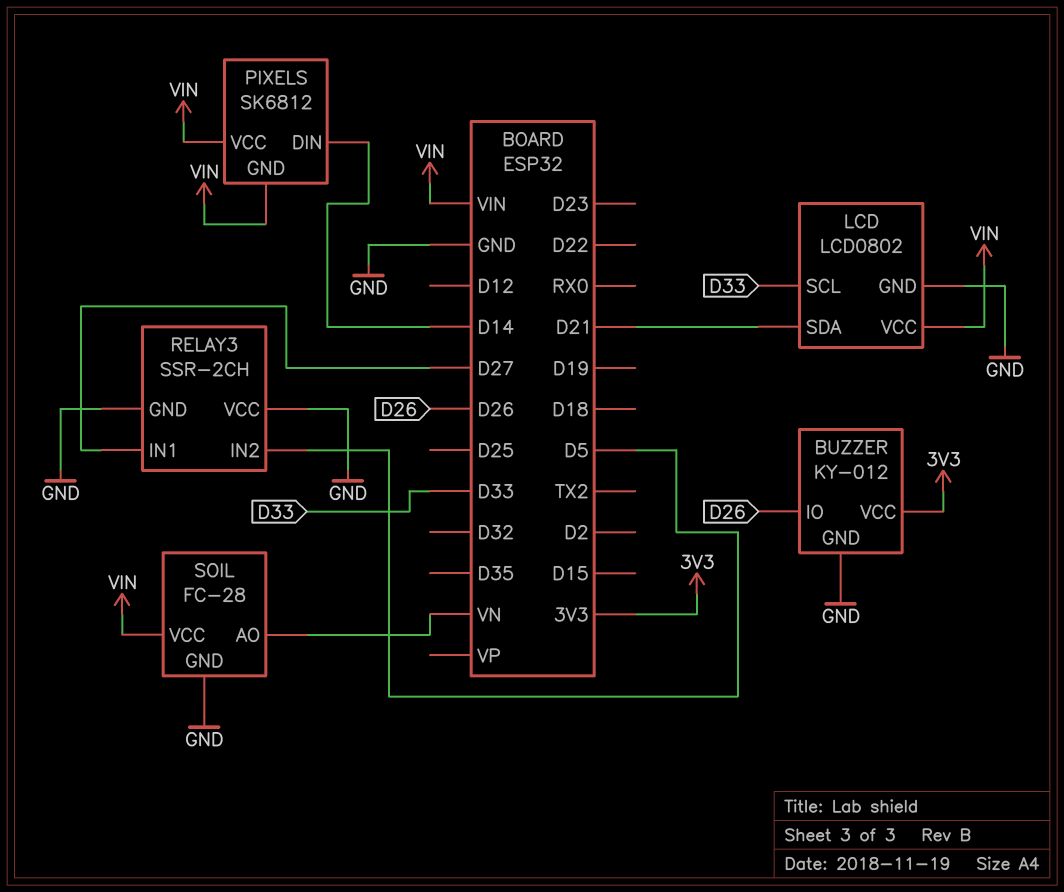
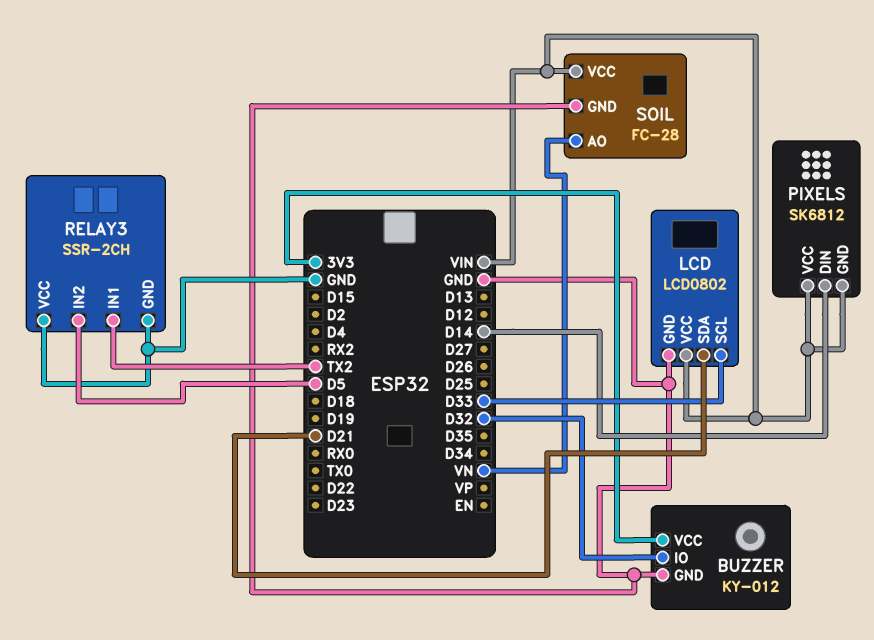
BUZZER pin IO: D26 -> D32
RELAY3 pin IN1: D27 -> TX2

